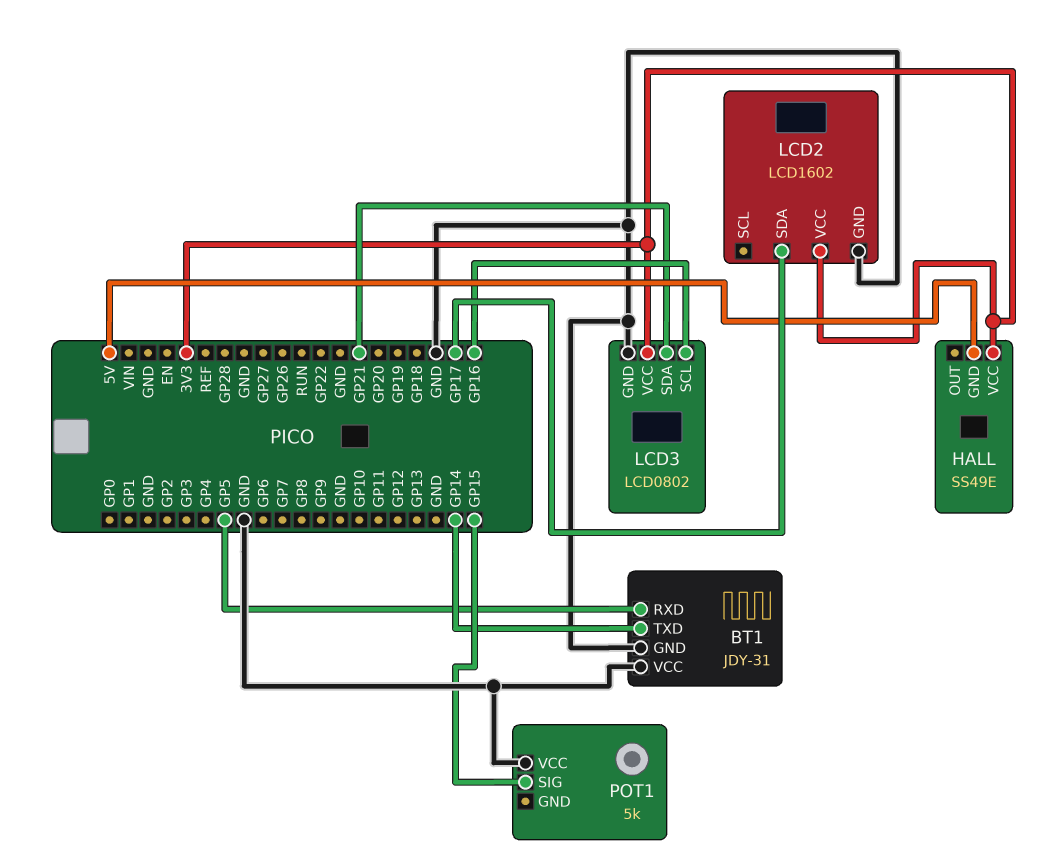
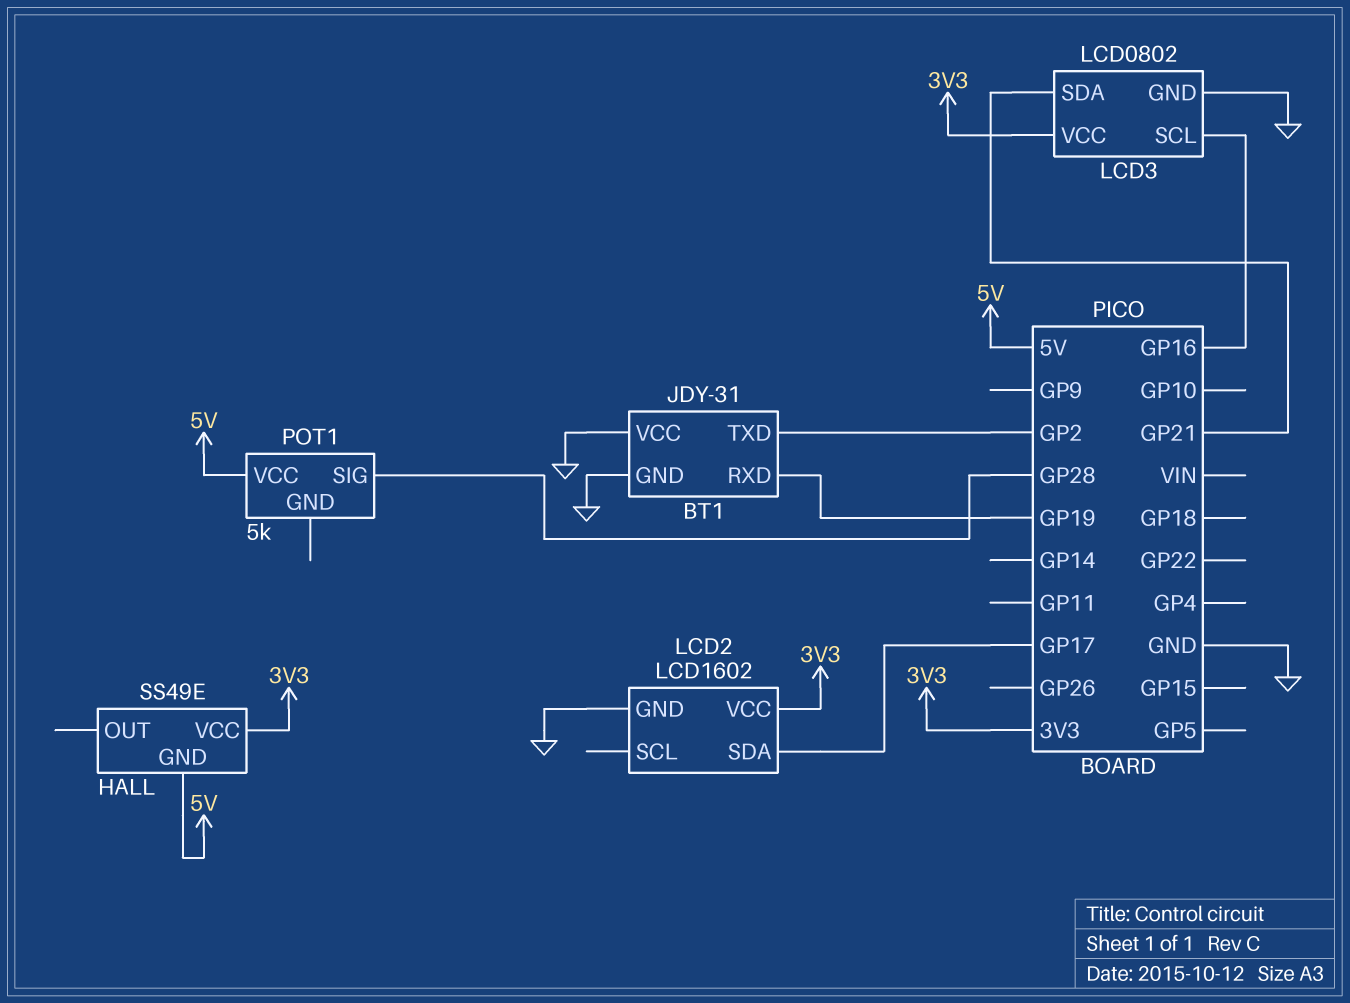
BT1 pin RXD: GP5 -> GP19
BT1 pin TXD: GP14 -> GP2
POT1 pin SIG: GP15 -> GP28
POT1 pin VCC: GND -> 5V

